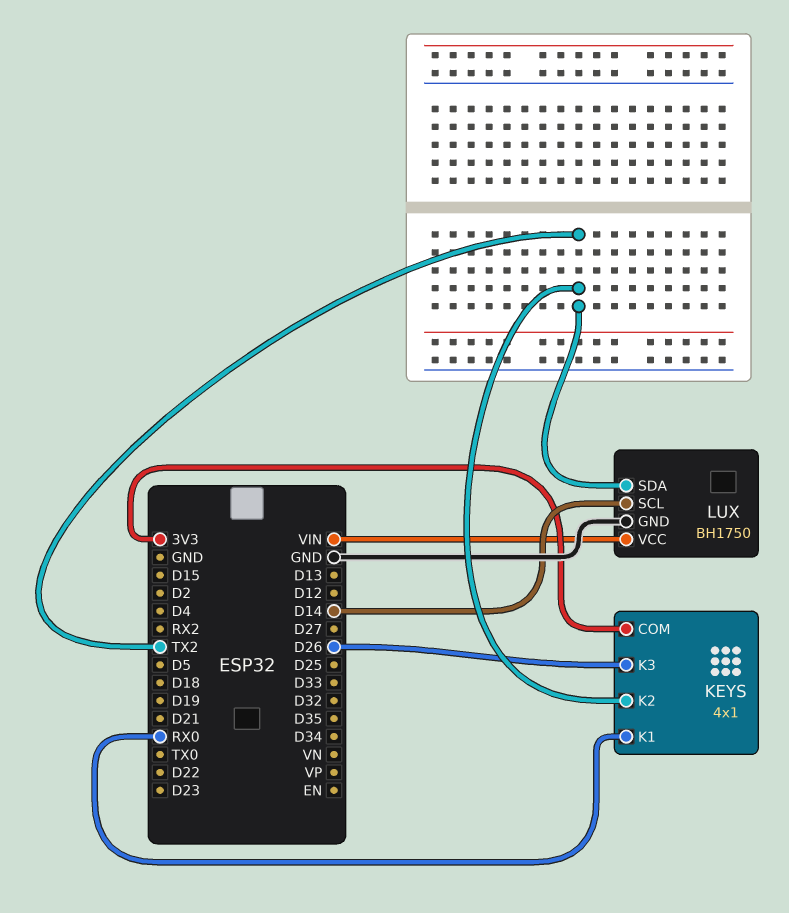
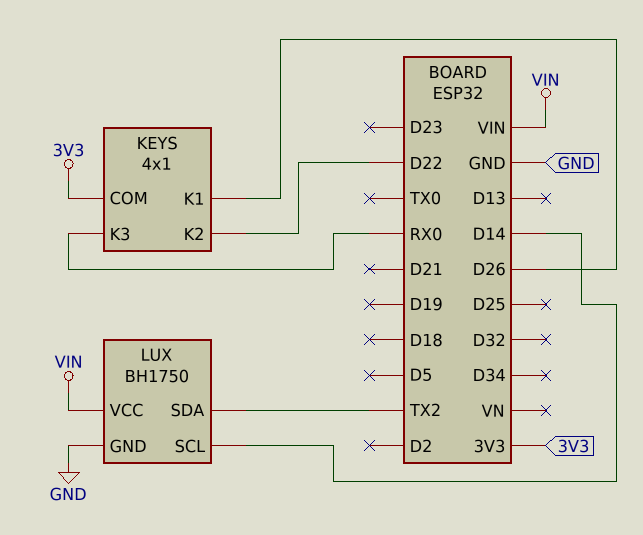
KEYS pin K1: RX0 -> D26
KEYS pin K2: TX2 -> D22
KEYS pin K3: D26 -> RX0

